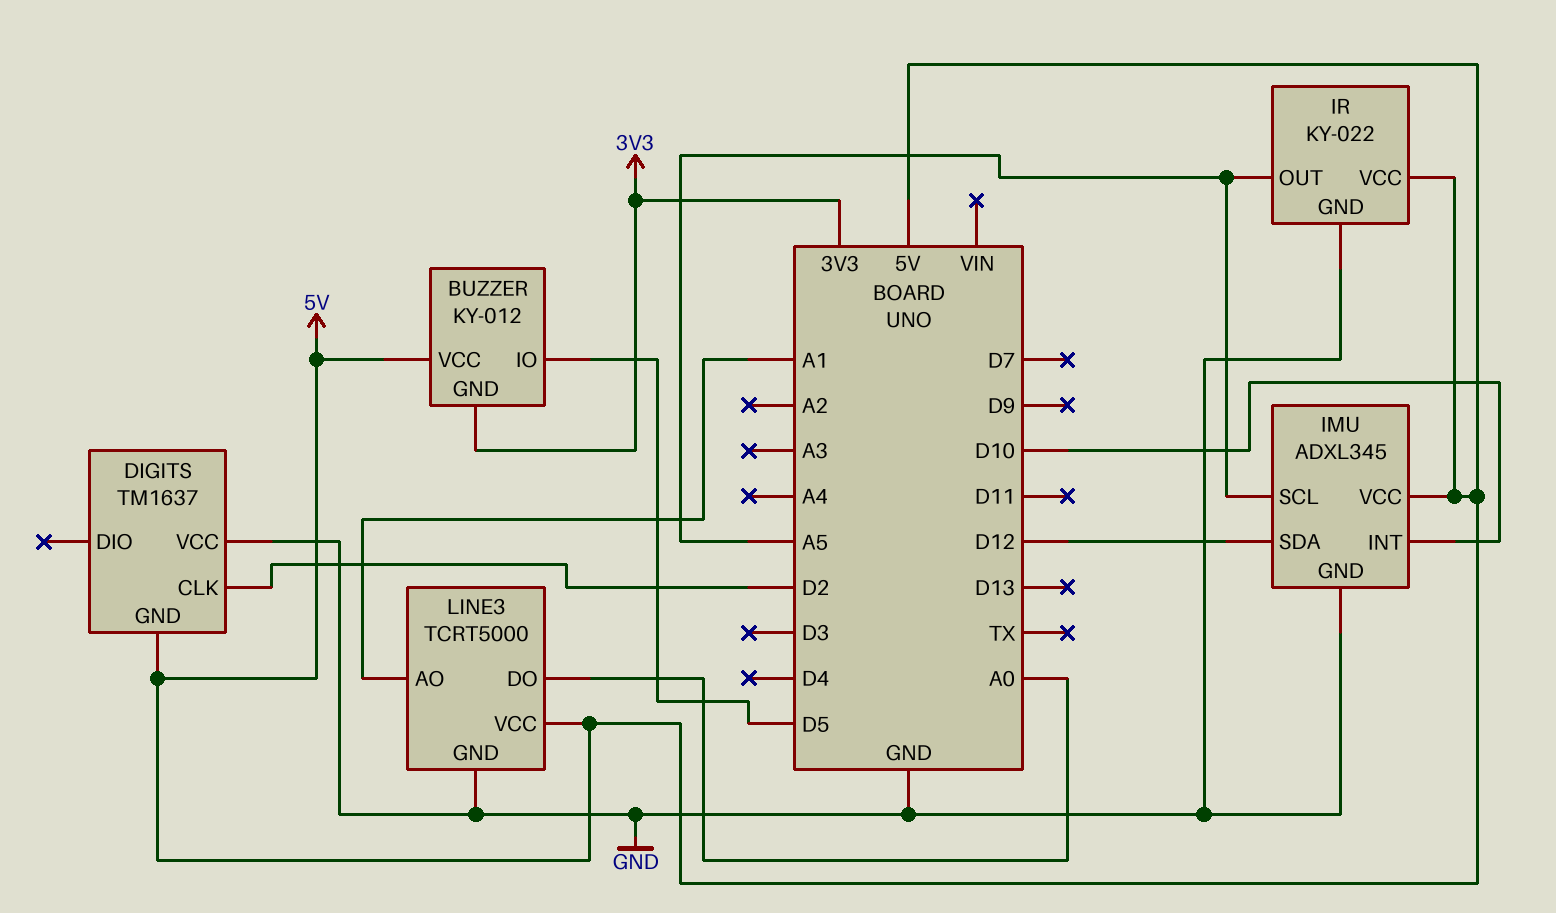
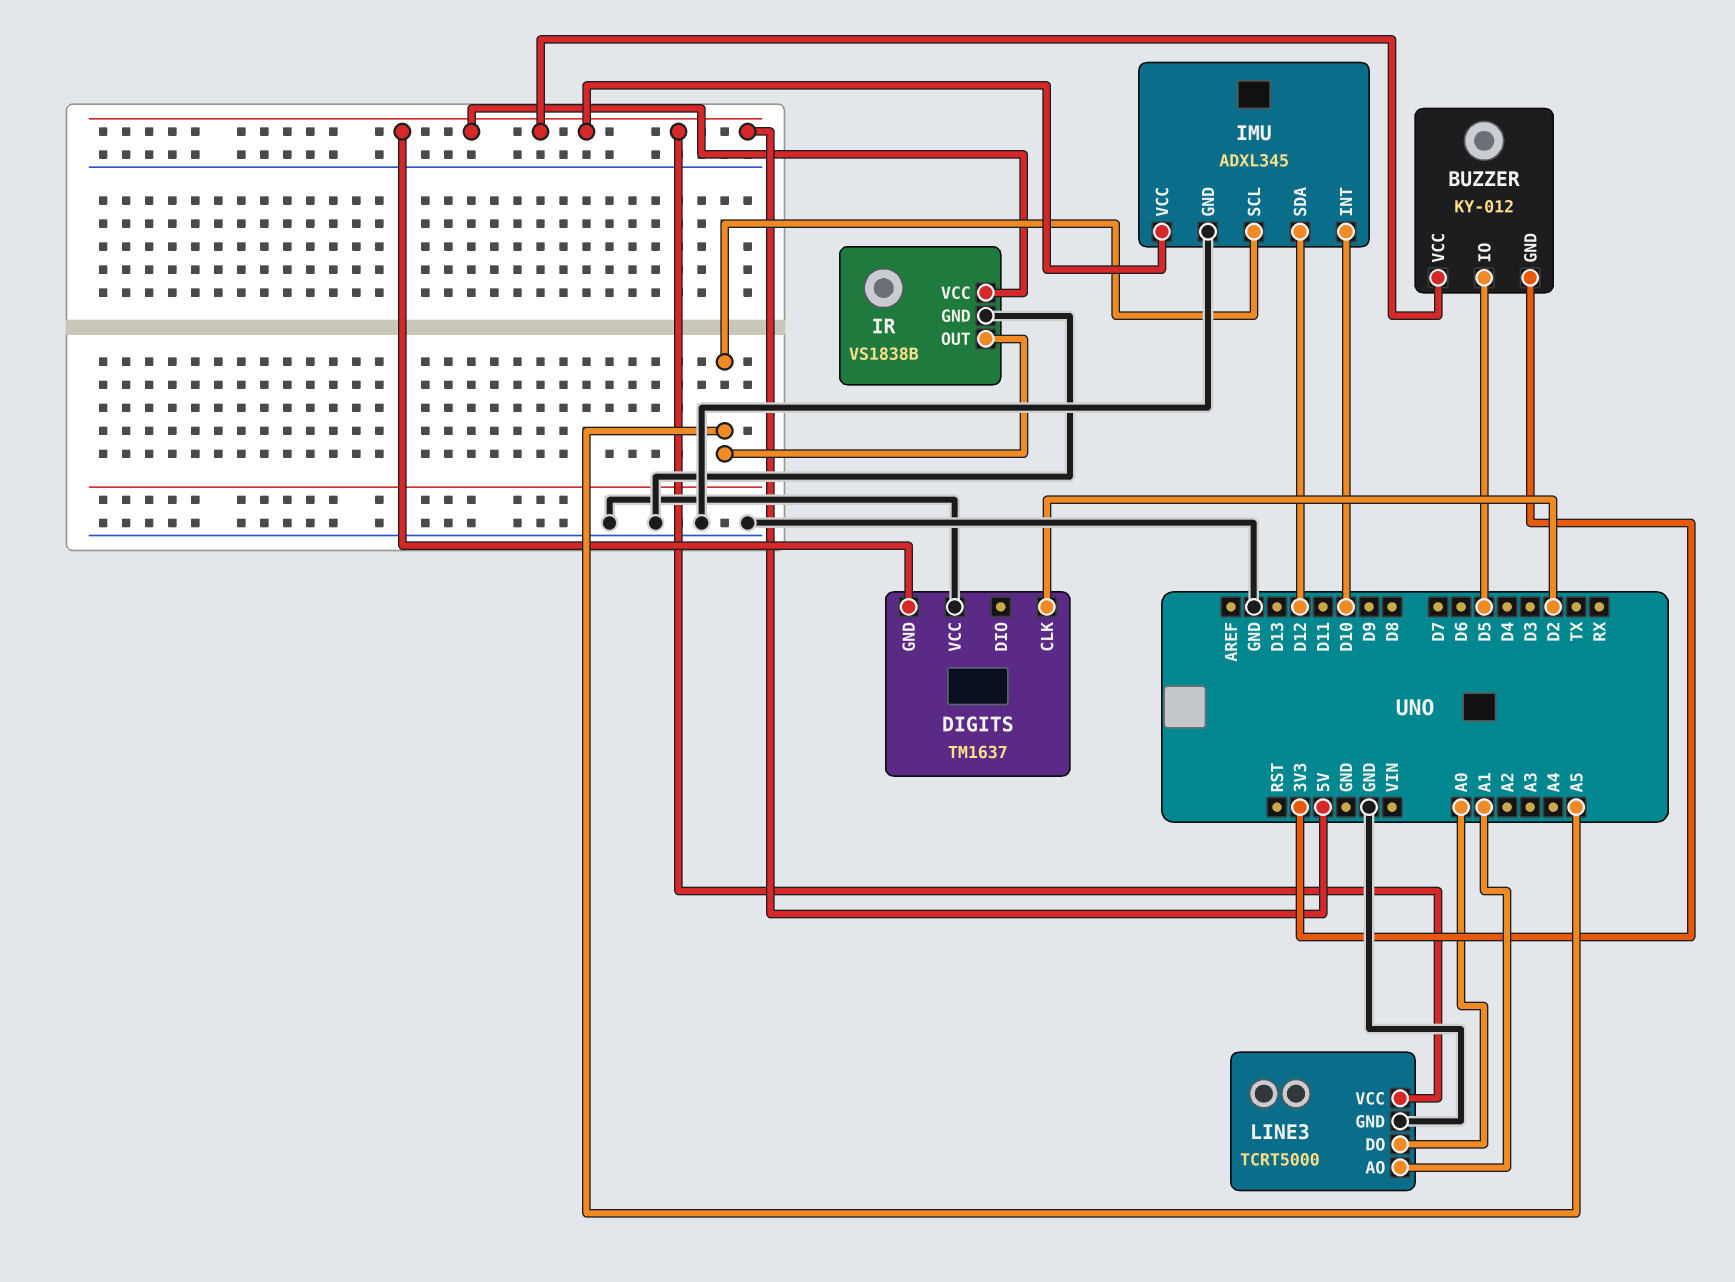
IR: KY-022 -> VS1838B

